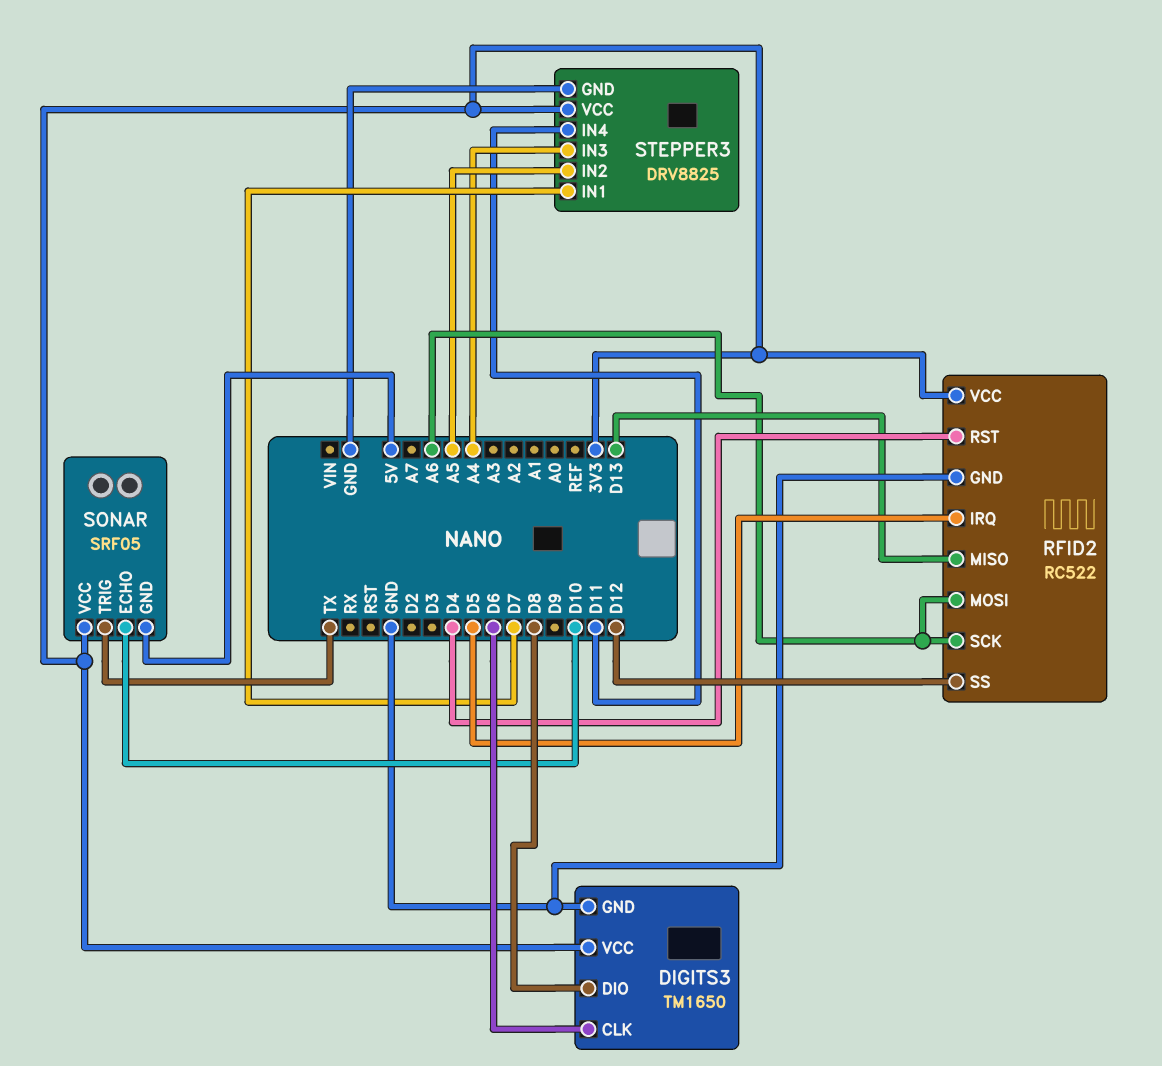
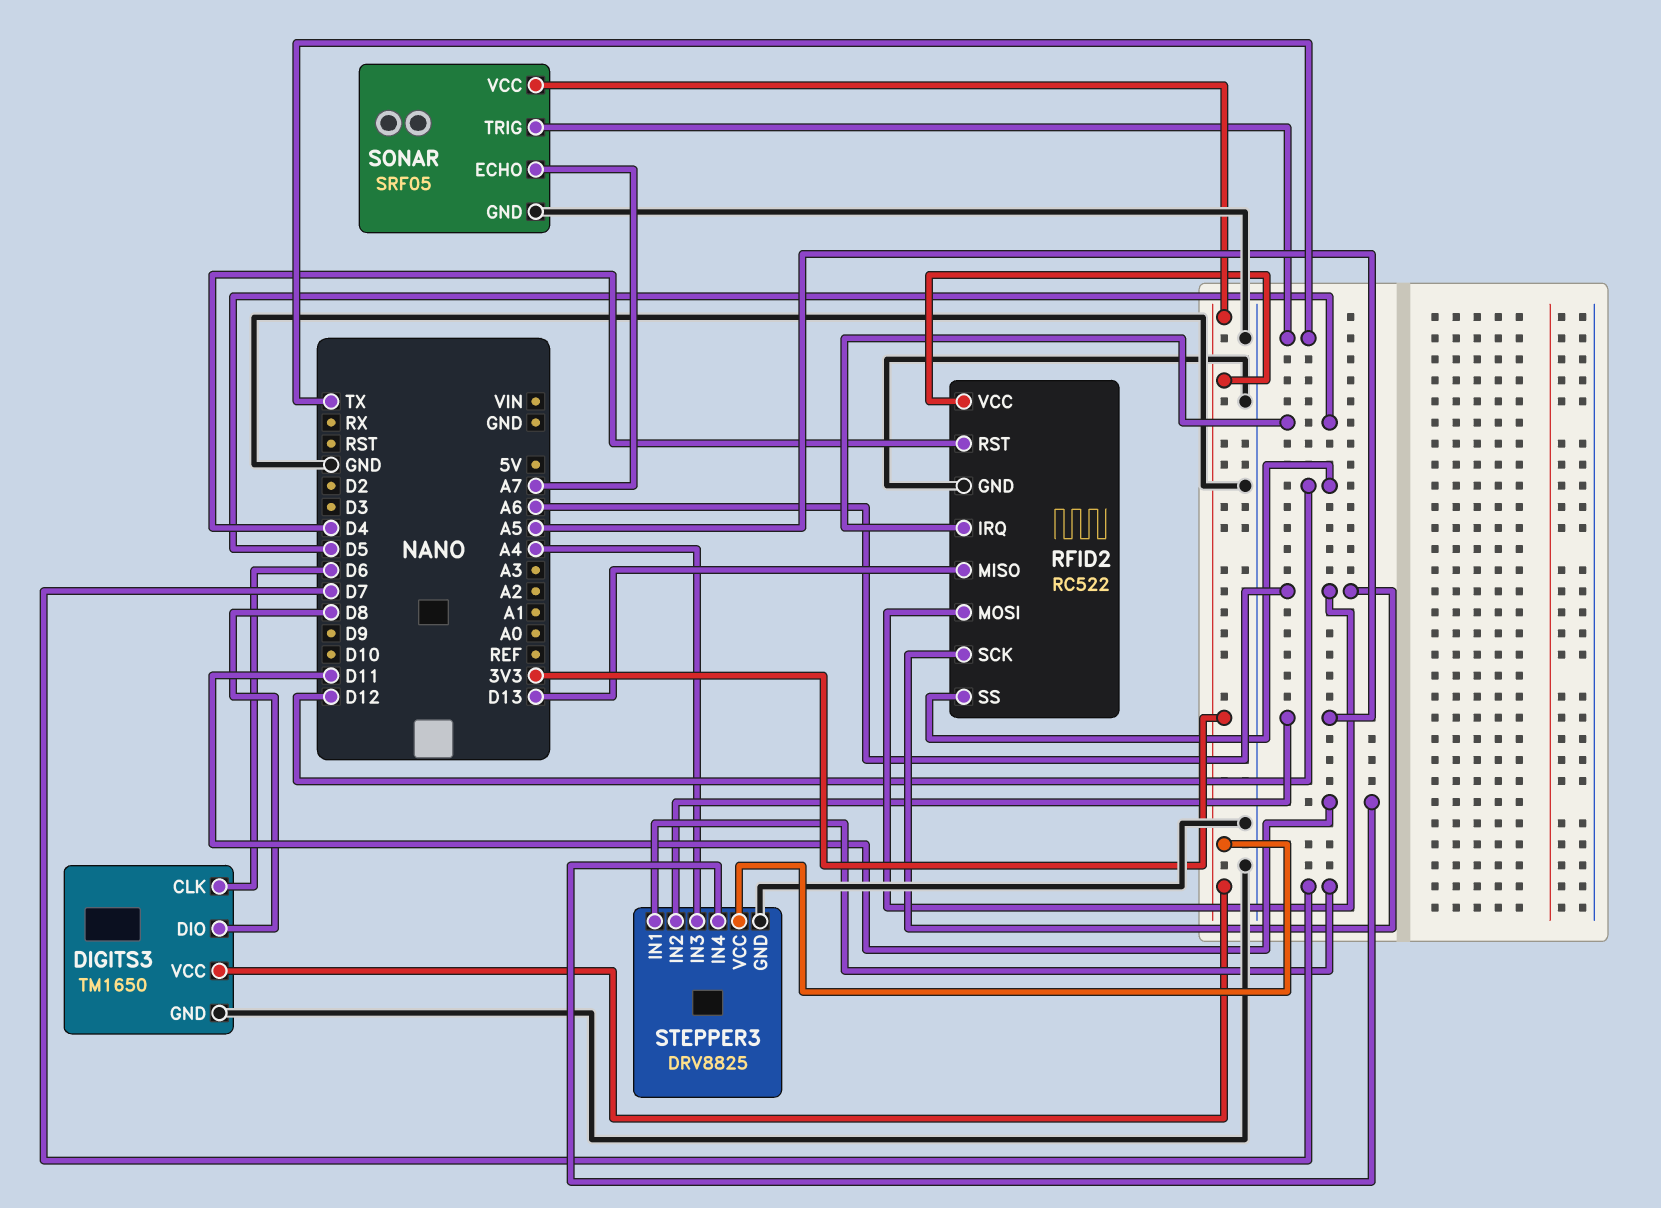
SONAR pin ECHO: D10 -> A7
SONAR pin GND: 5V -> GND

